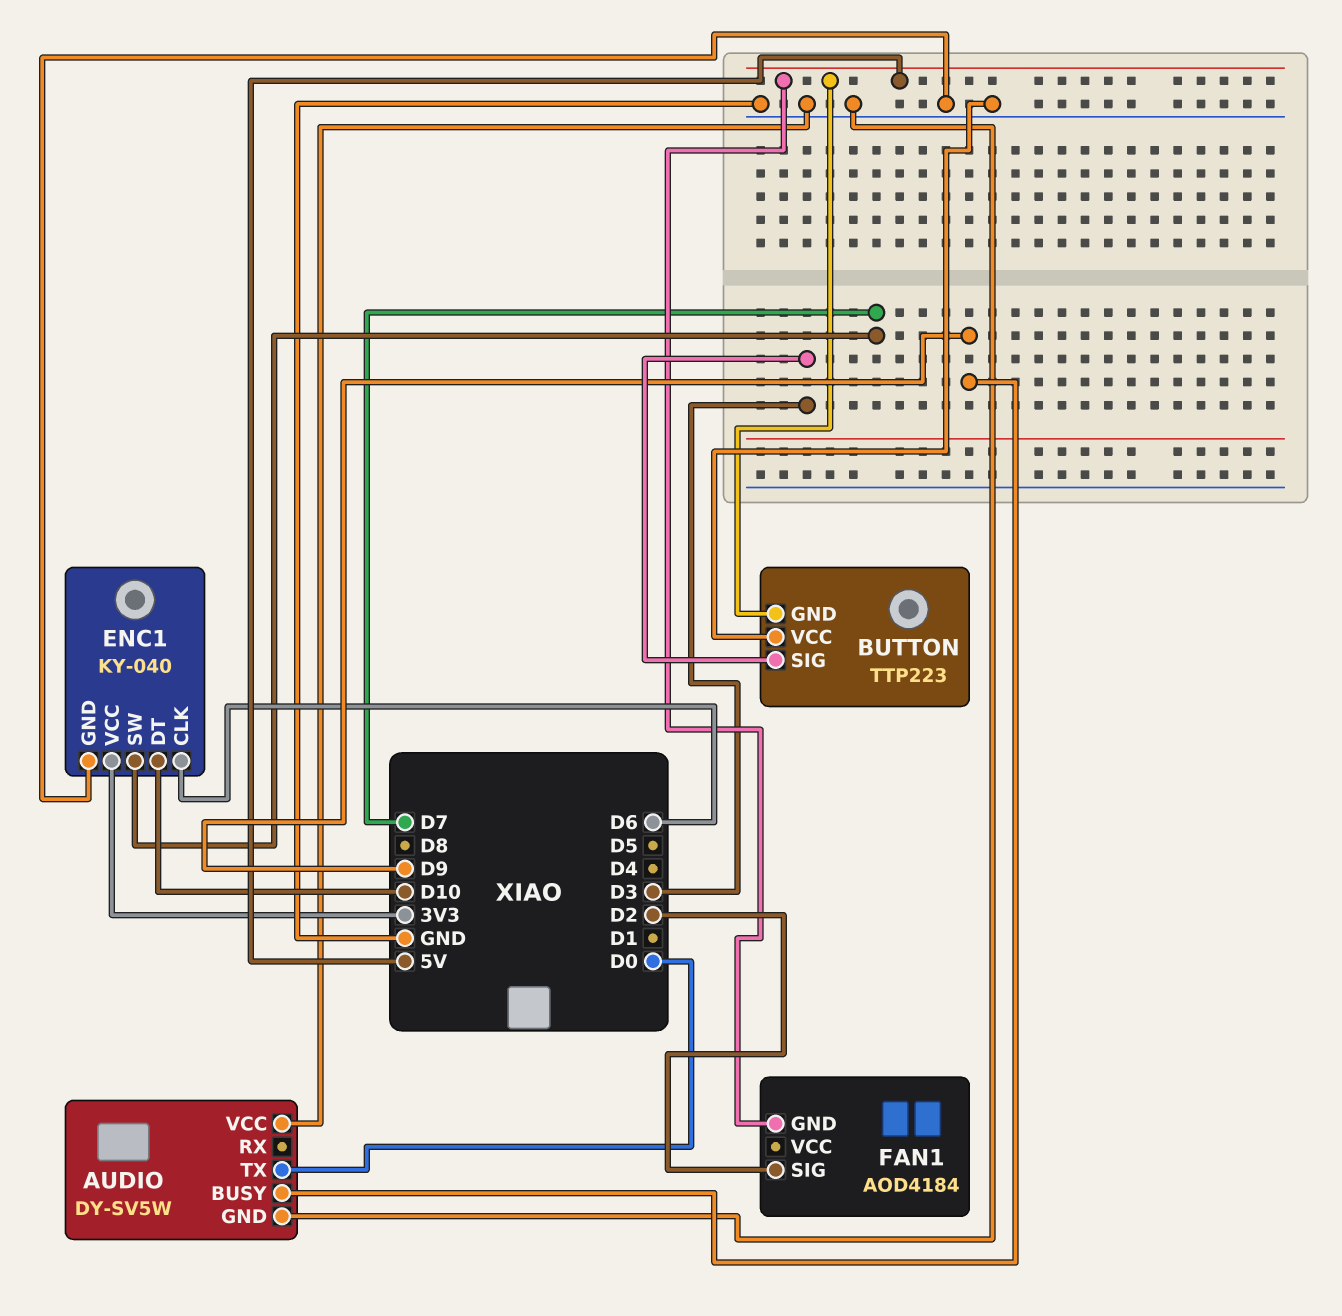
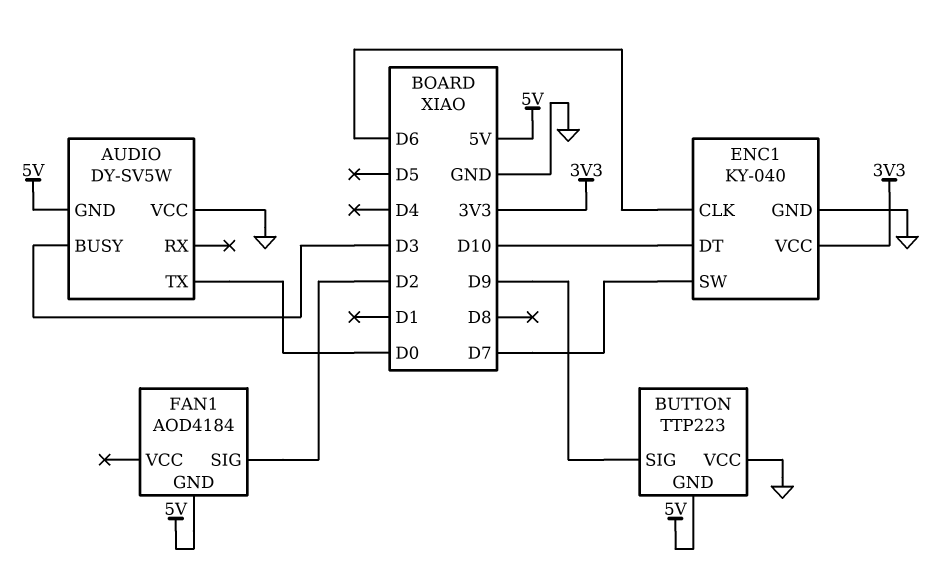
AUDIO pin BUSY: D9 -> D3
AUDIO pin GND: GND -> 5V
BUTTON pin SIG: D3 -> D9

